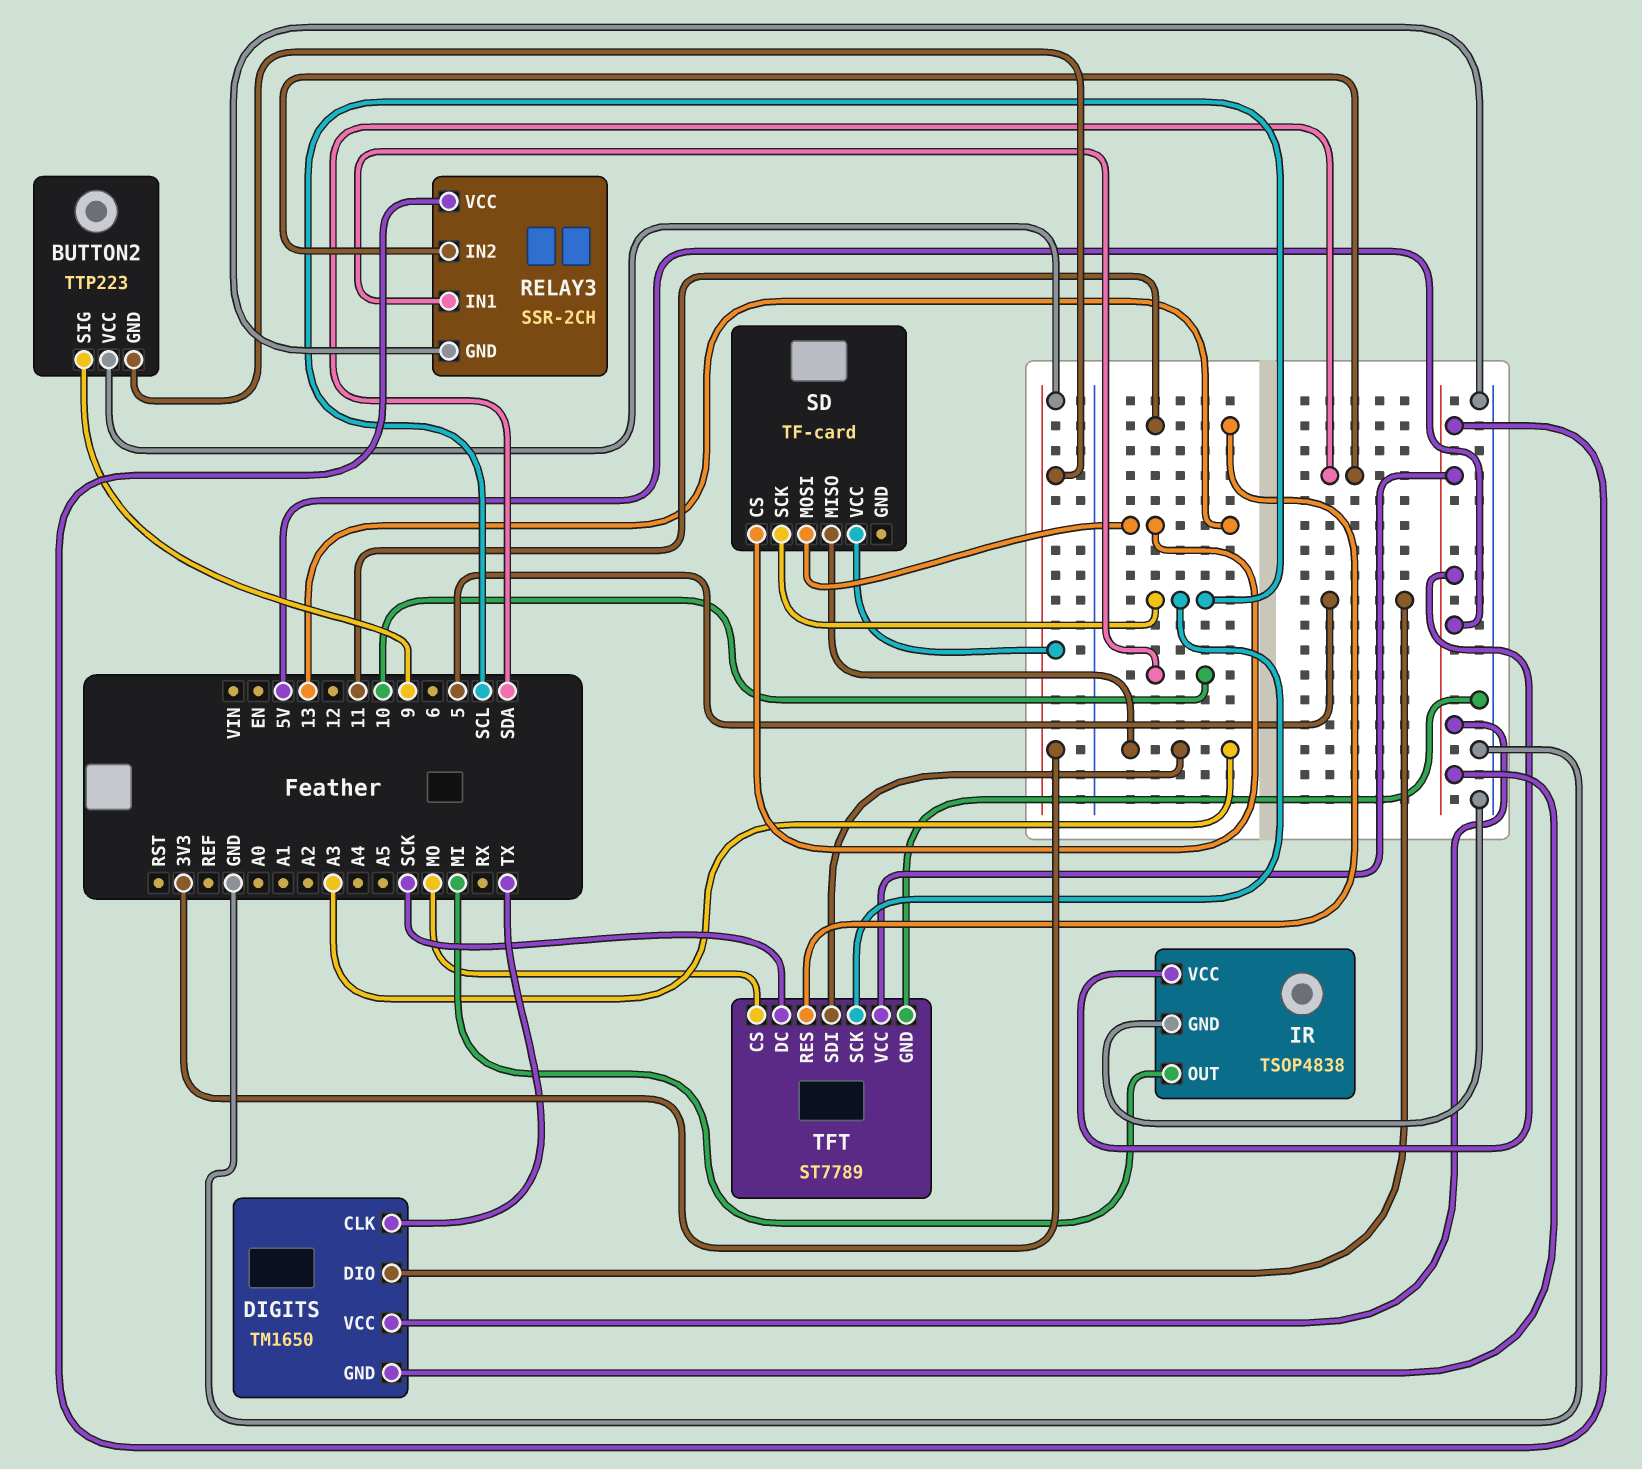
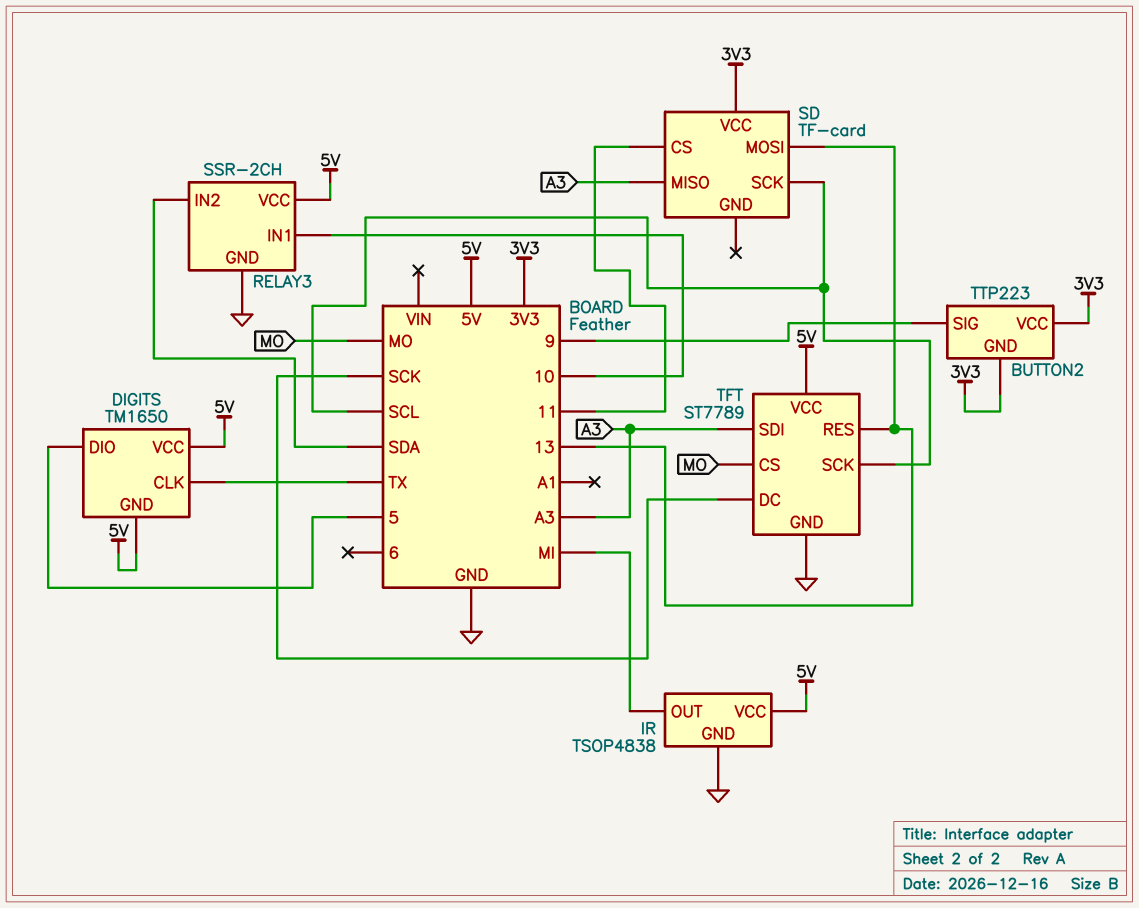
SD pin CS: 13 -> 11
TFT pin RES: 11 -> 13

